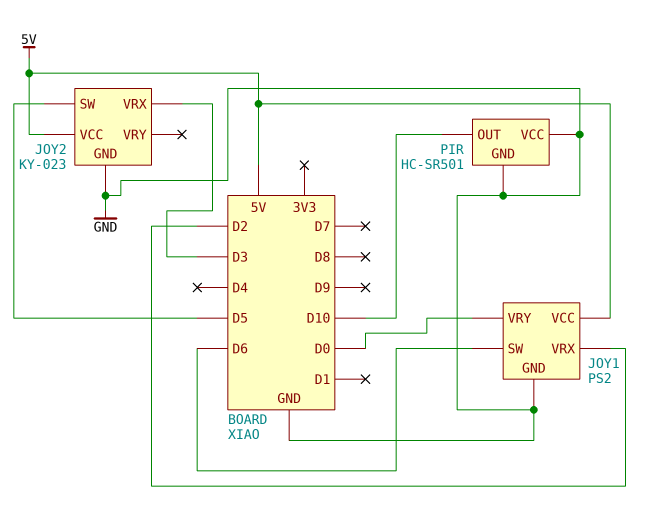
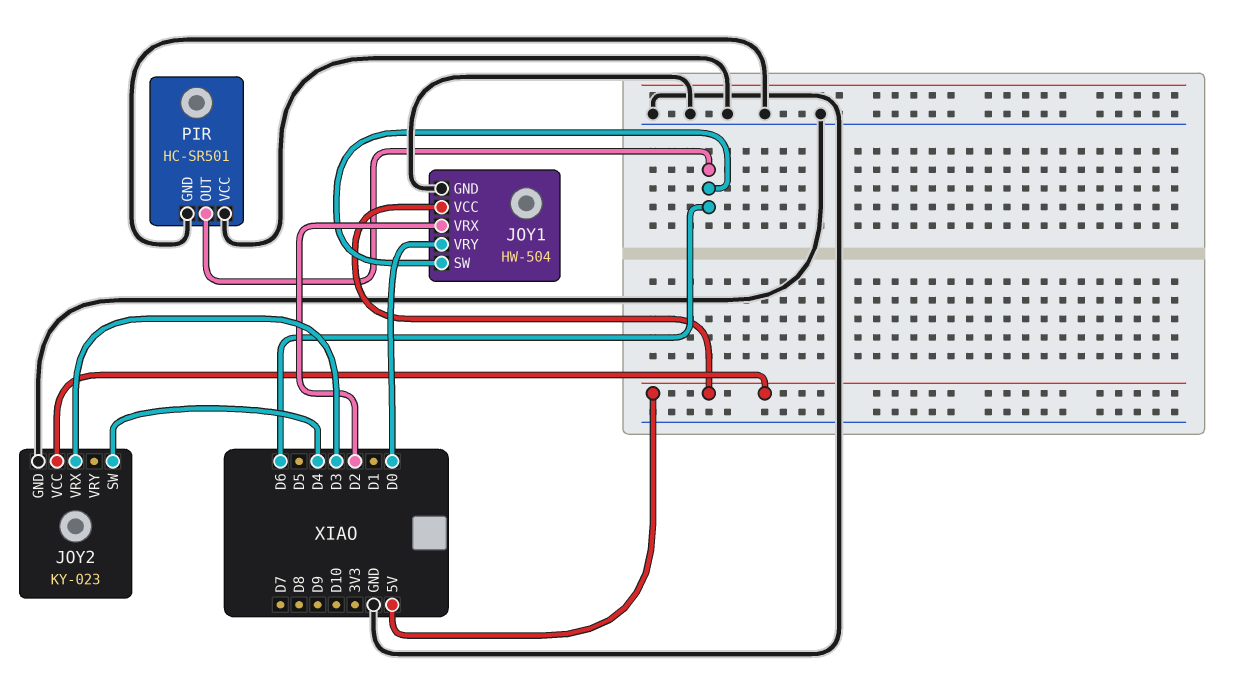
JOY1: PS2 -> HW-504
JOY2 pin SW: D5 -> D4
PIR pin OUT: D10 -> D6

